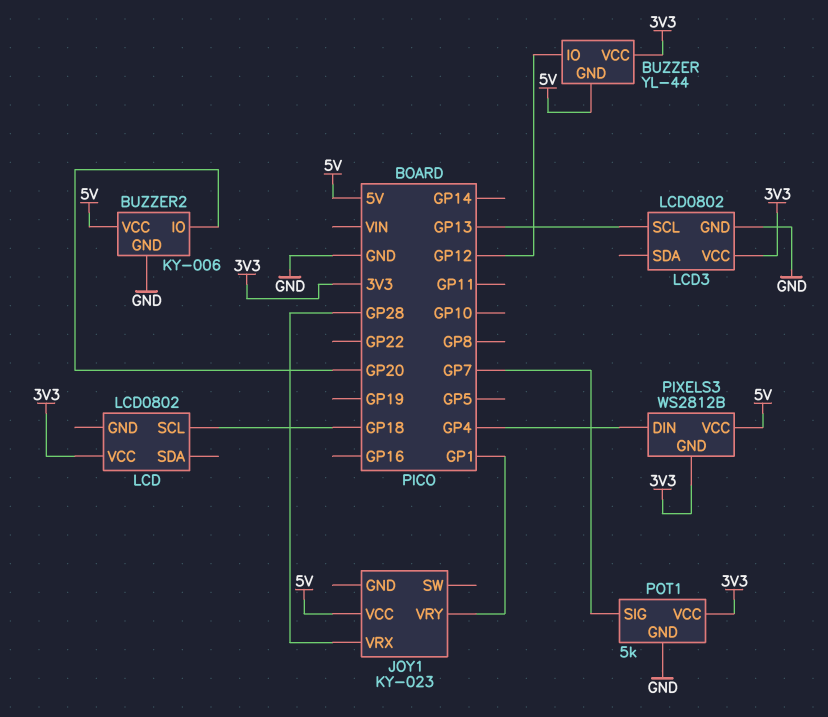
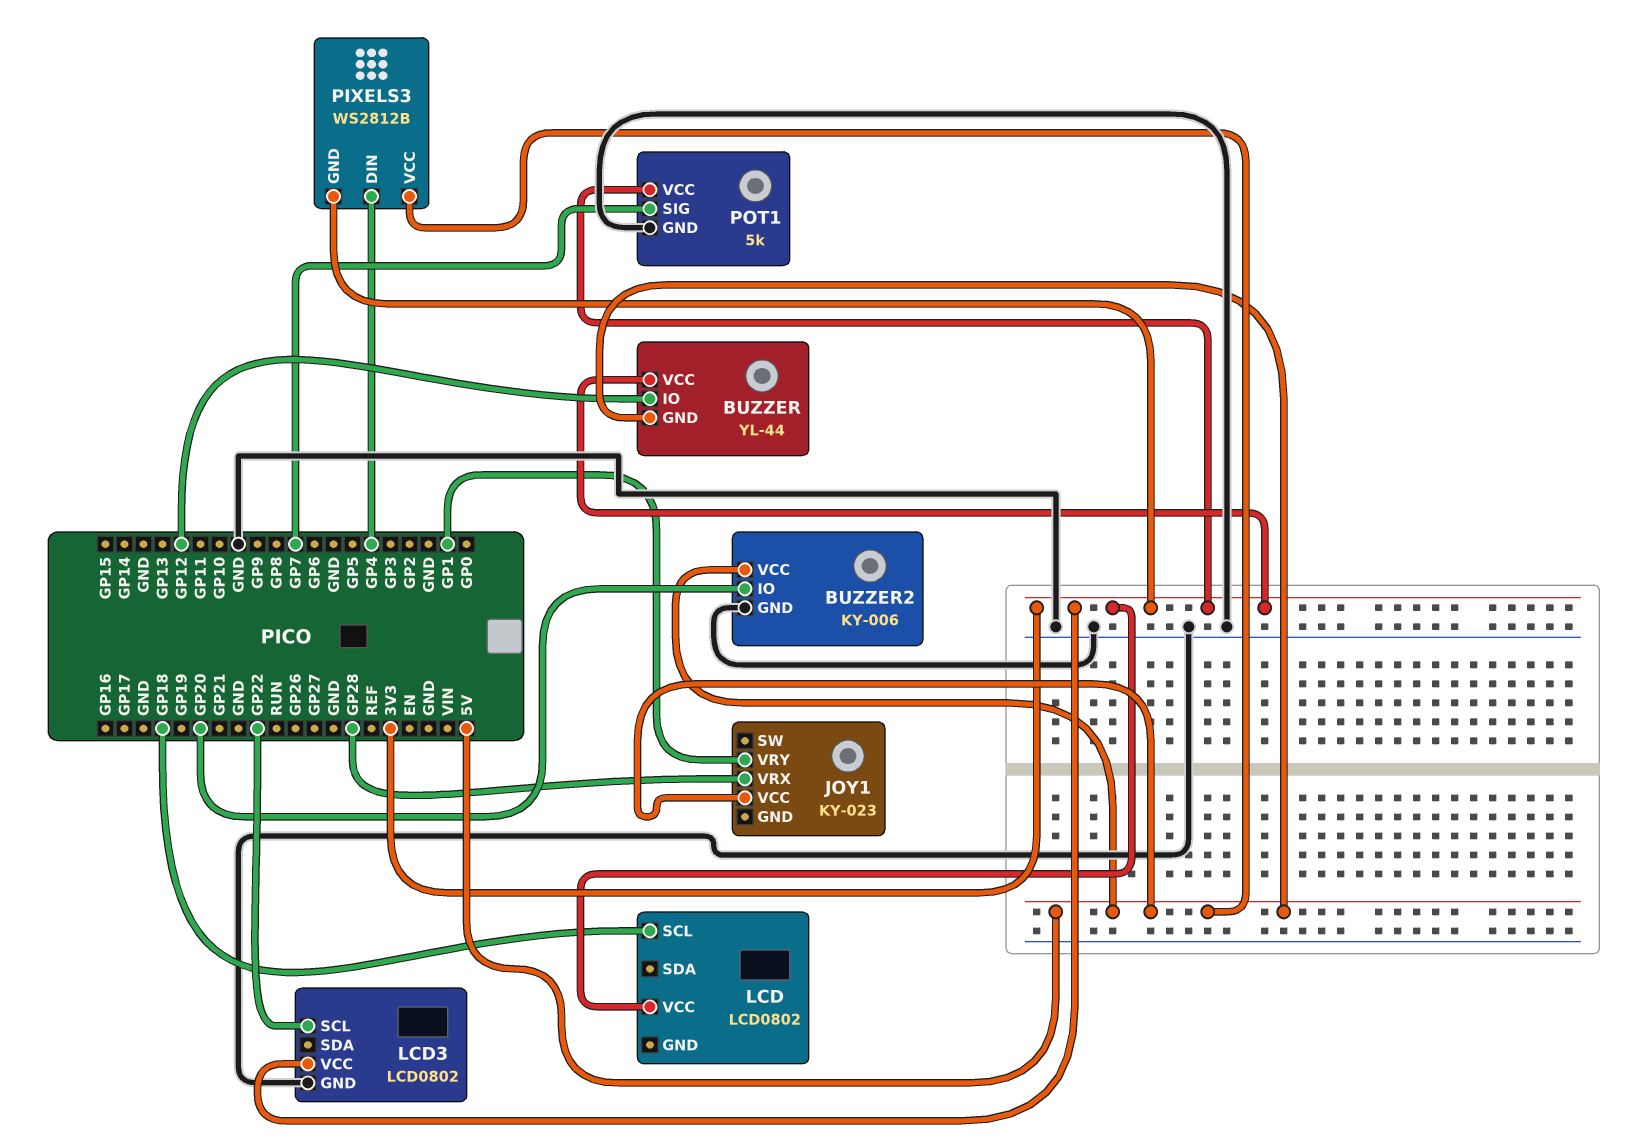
LCD3 pin SCL: GP13 -> GP22

